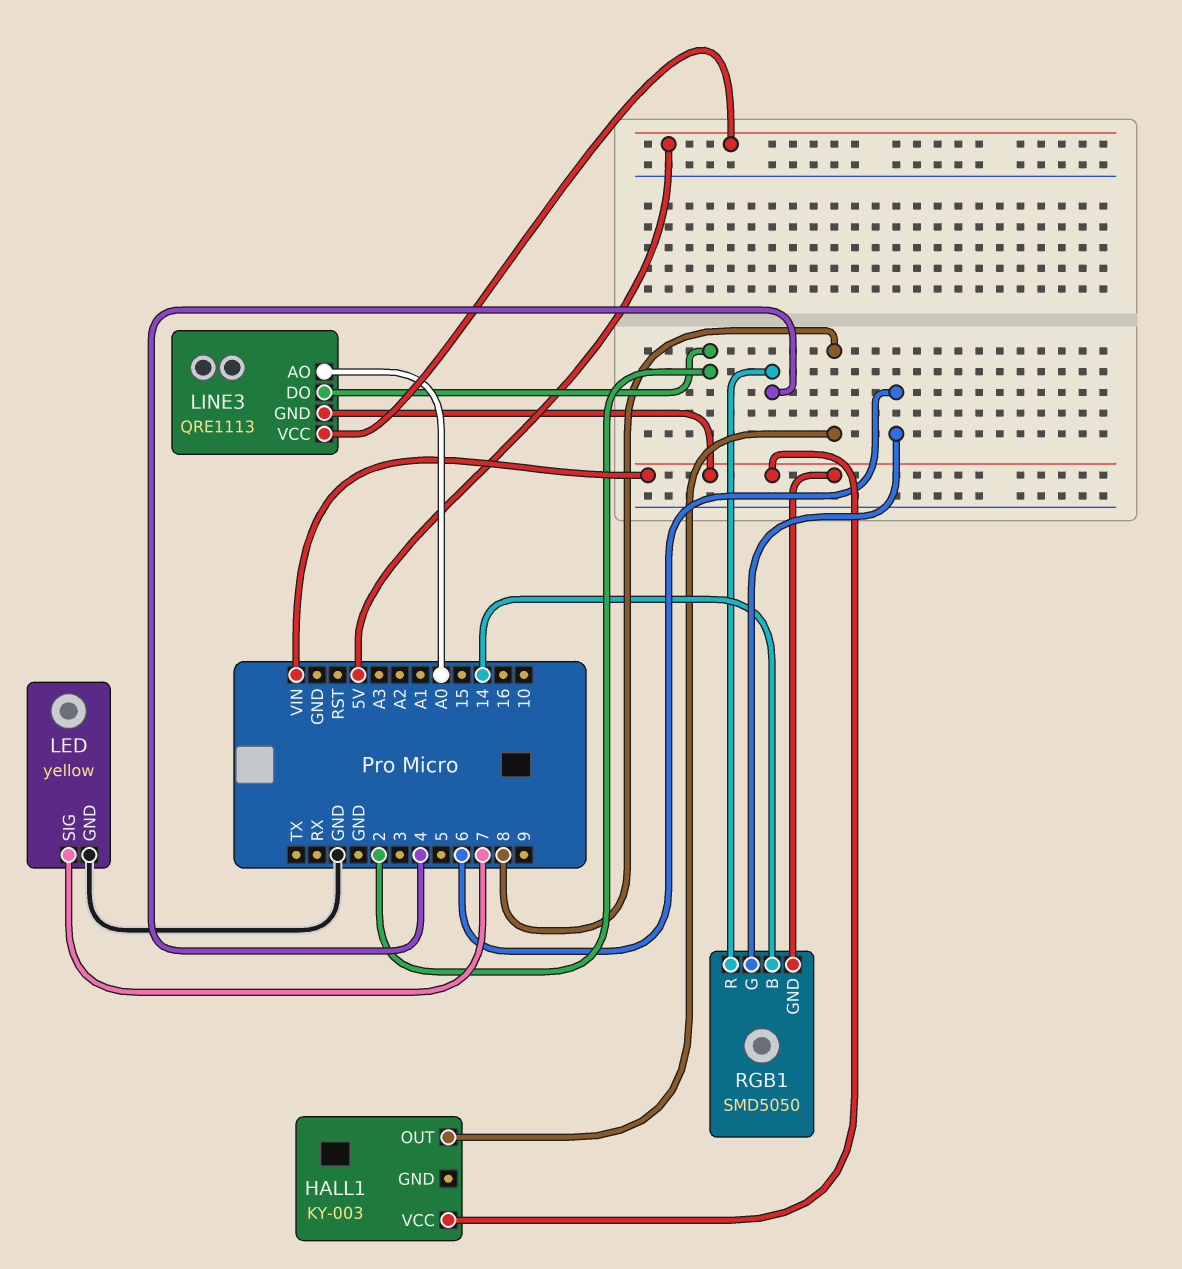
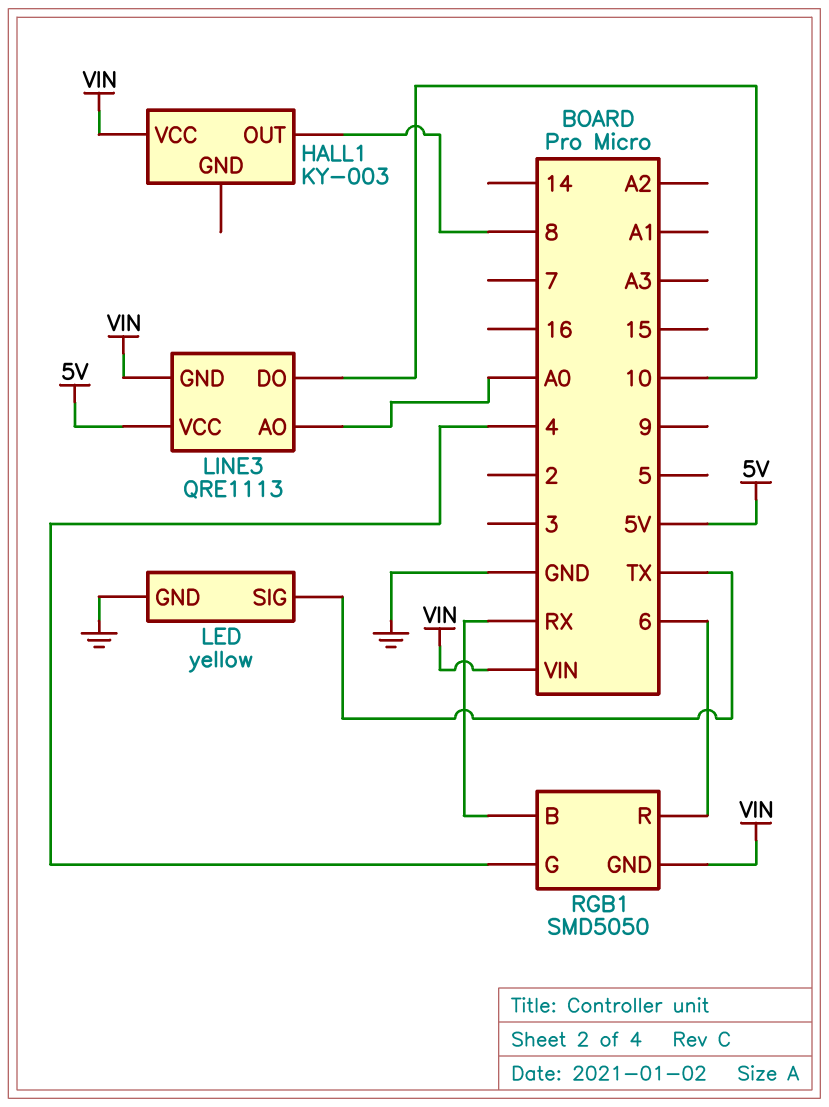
LED pin SIG: 7 -> TX
LINE3 pin DO: 2 -> 10
RGB1 pin B: 14 -> RX
RGB1 pin G: 6 -> 4
RGB1 pin R: 4 -> 6

